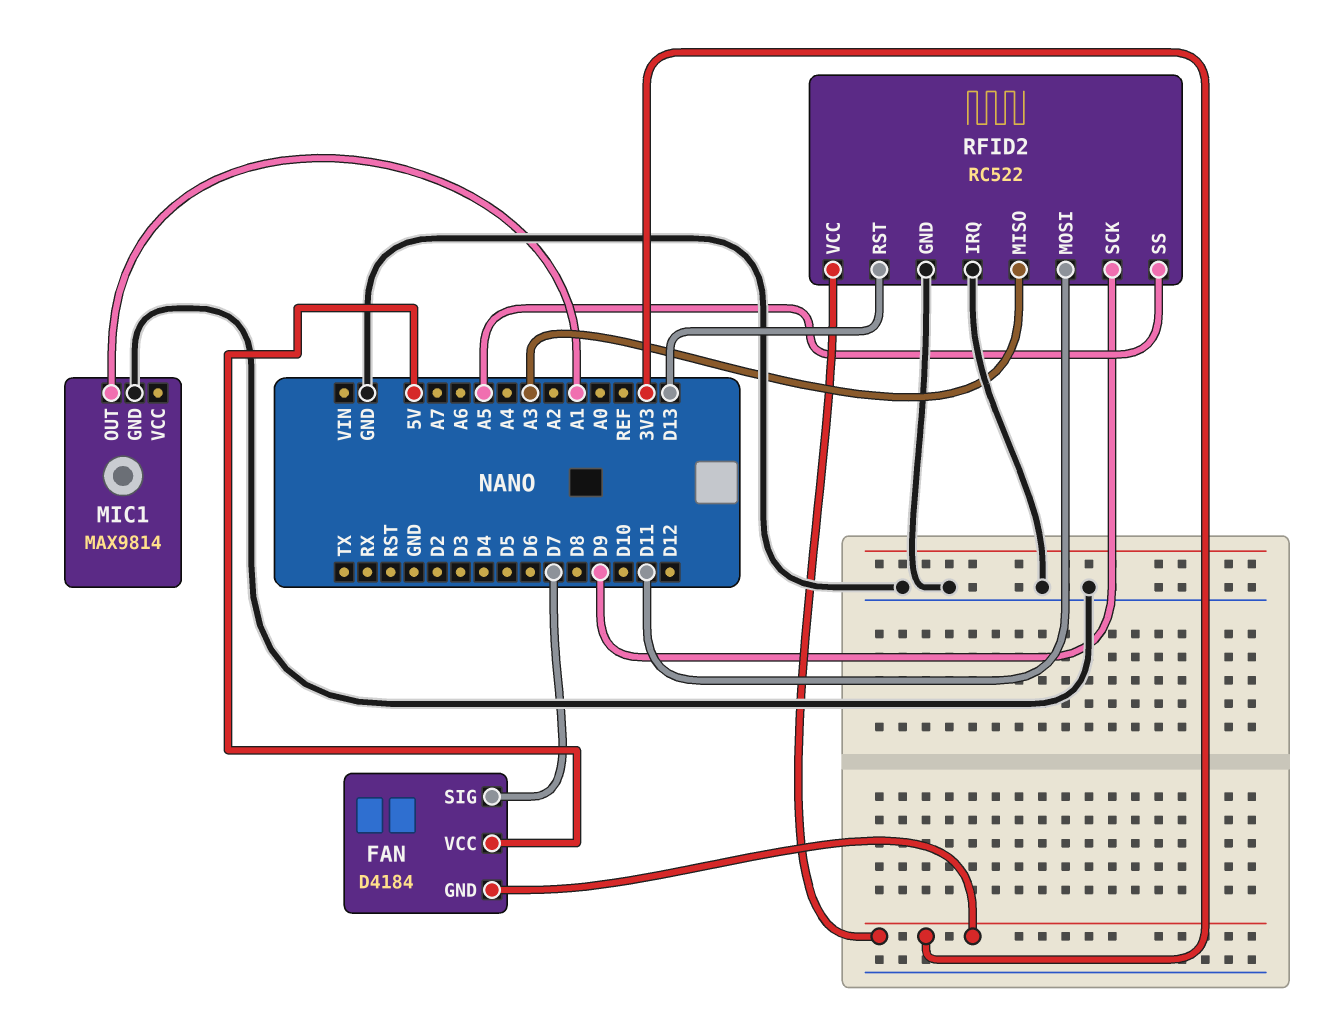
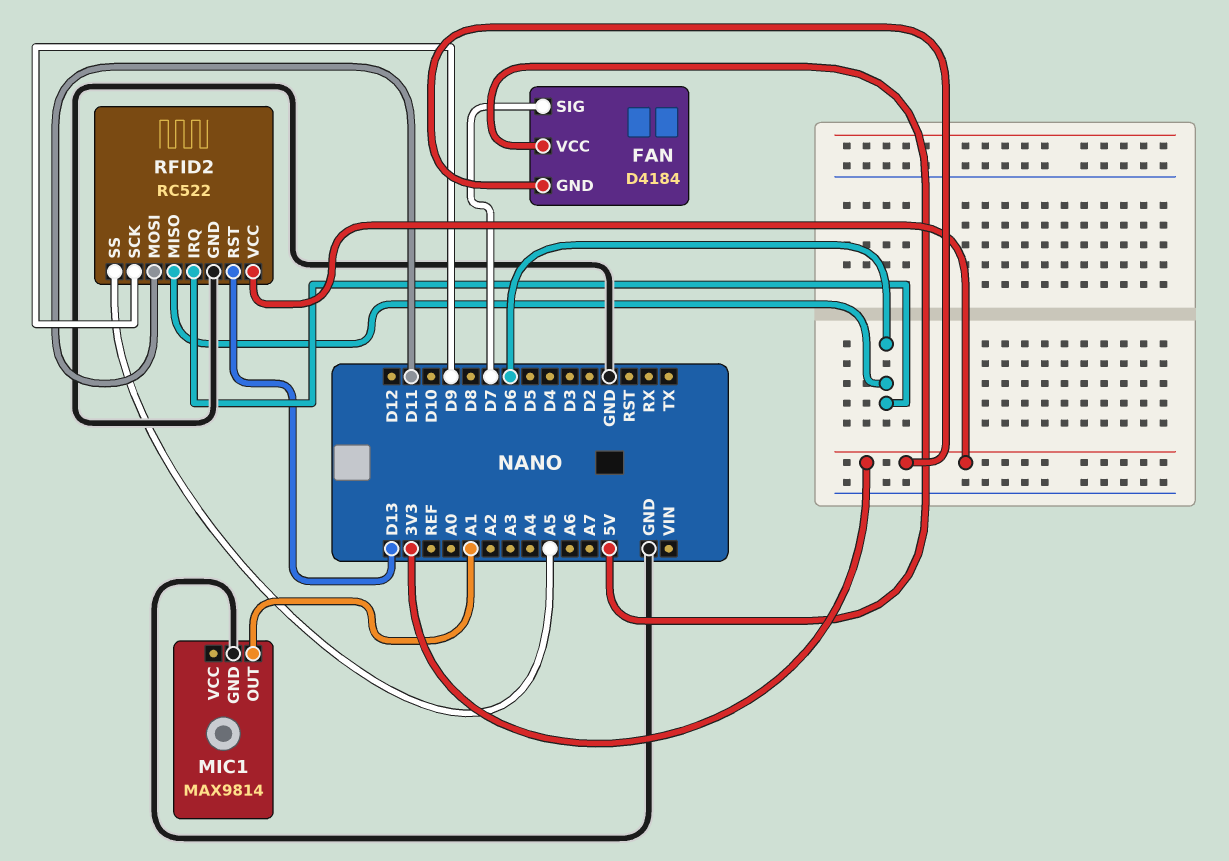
RFID2 pin IRQ: GND -> D6
RFID2 pin MISO: A3 -> D6

